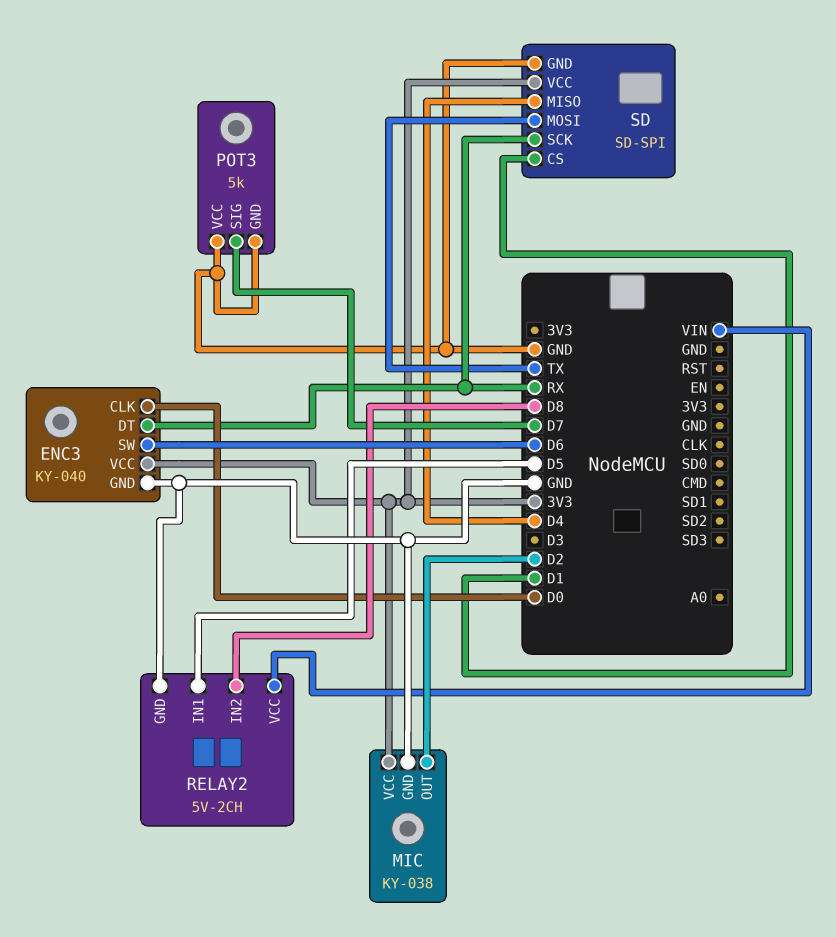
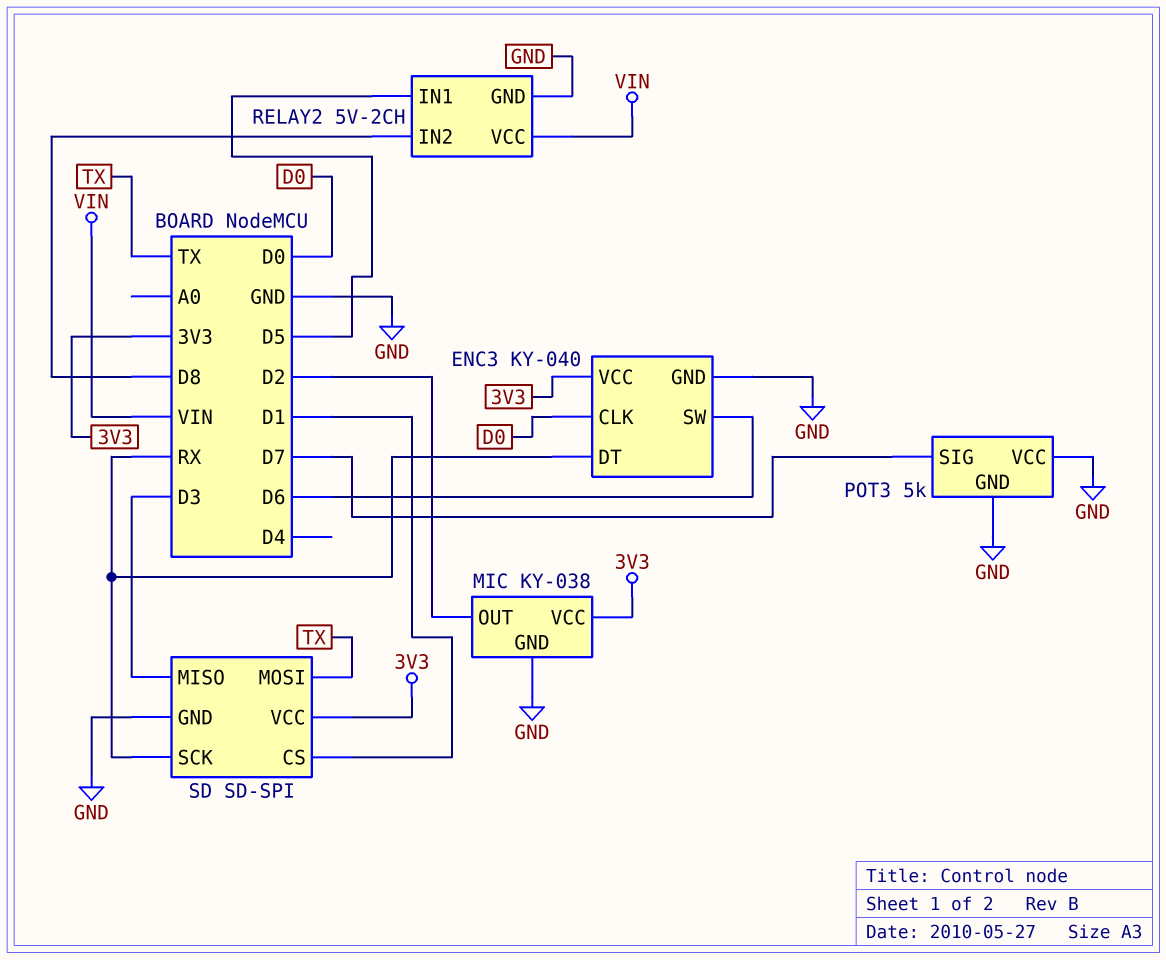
SD pin MISO: D4 -> D3

